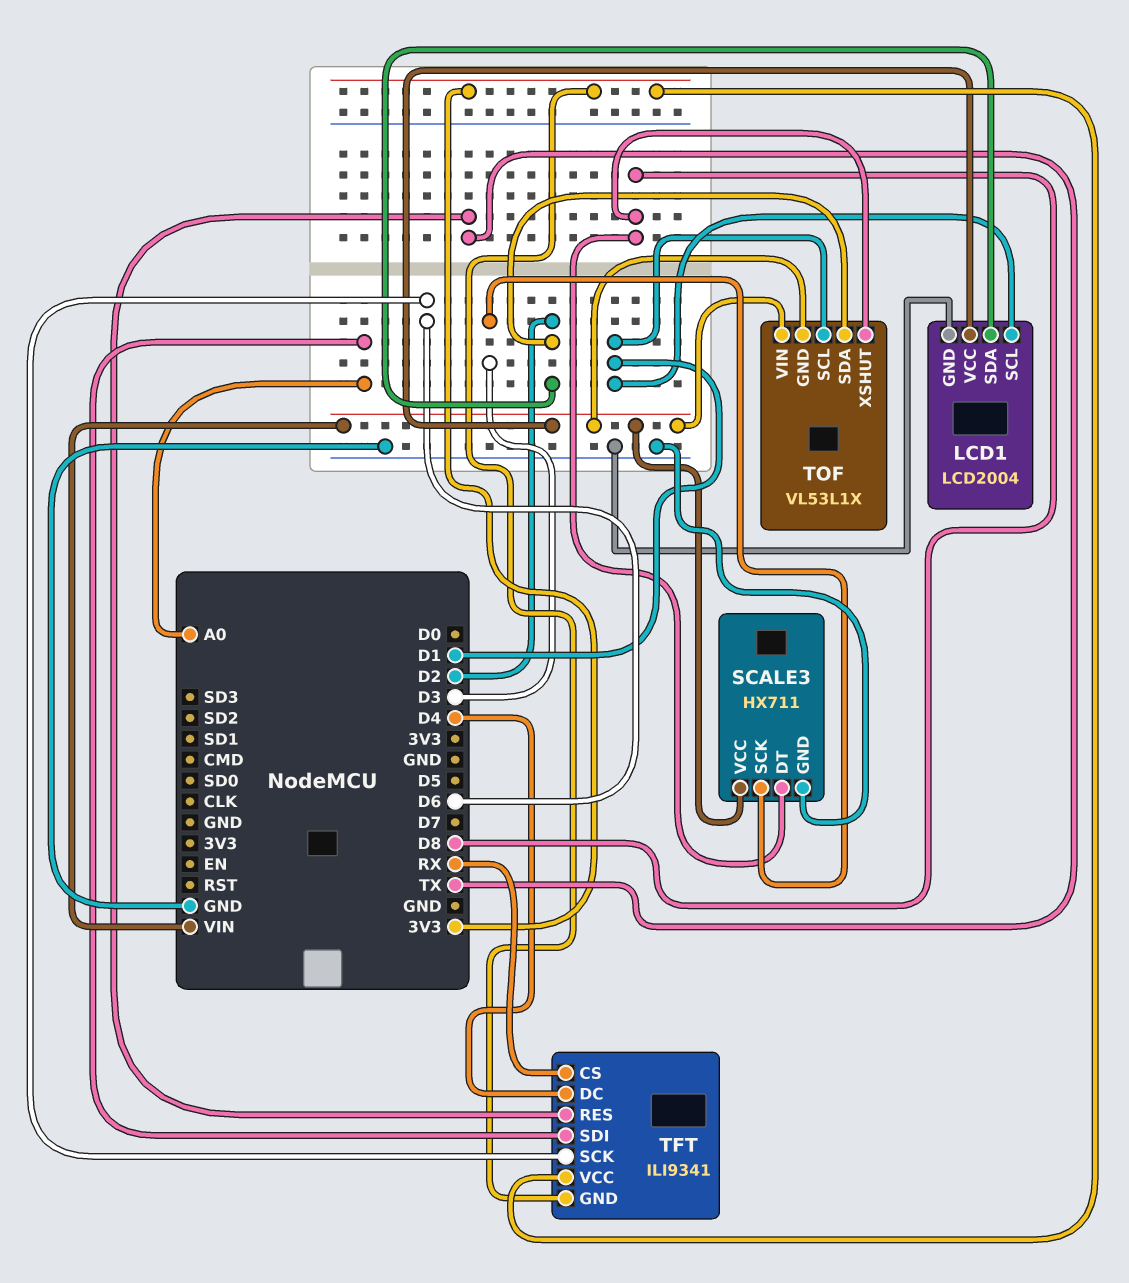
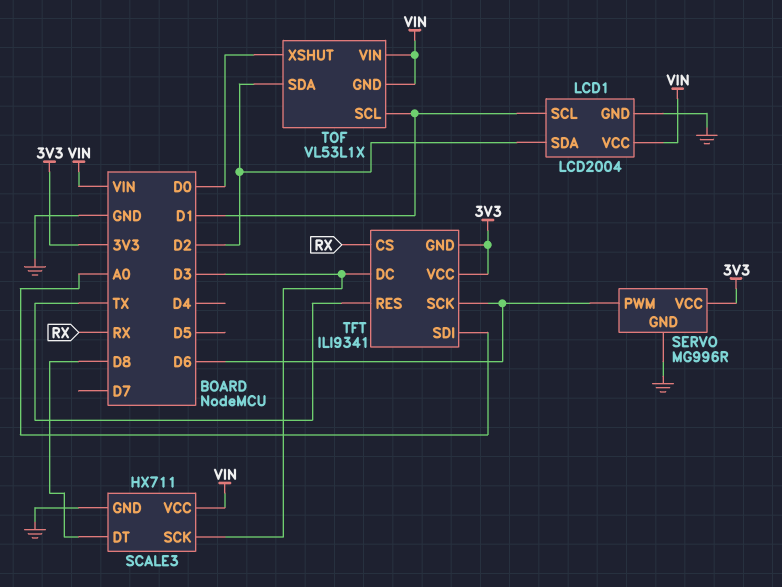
SERVO: none -> MG996R
SERVO pin GND: none -> GND
SERVO pin PWM: none -> D6
SERVO pin VCC: none -> 3V3
TFT pin DC: D4 -> D3
TOF pin XSHUT: D8 -> D0

